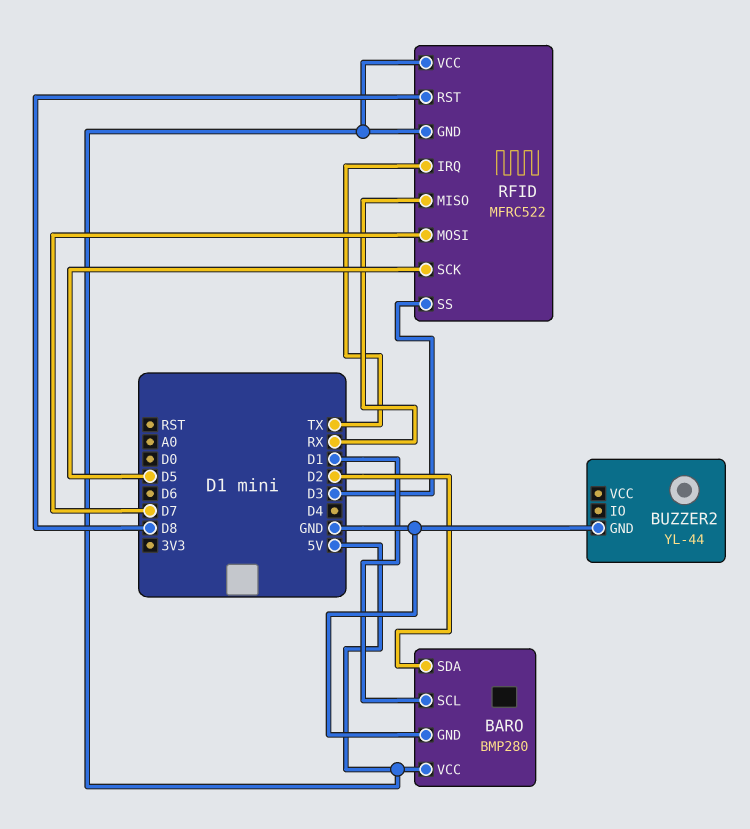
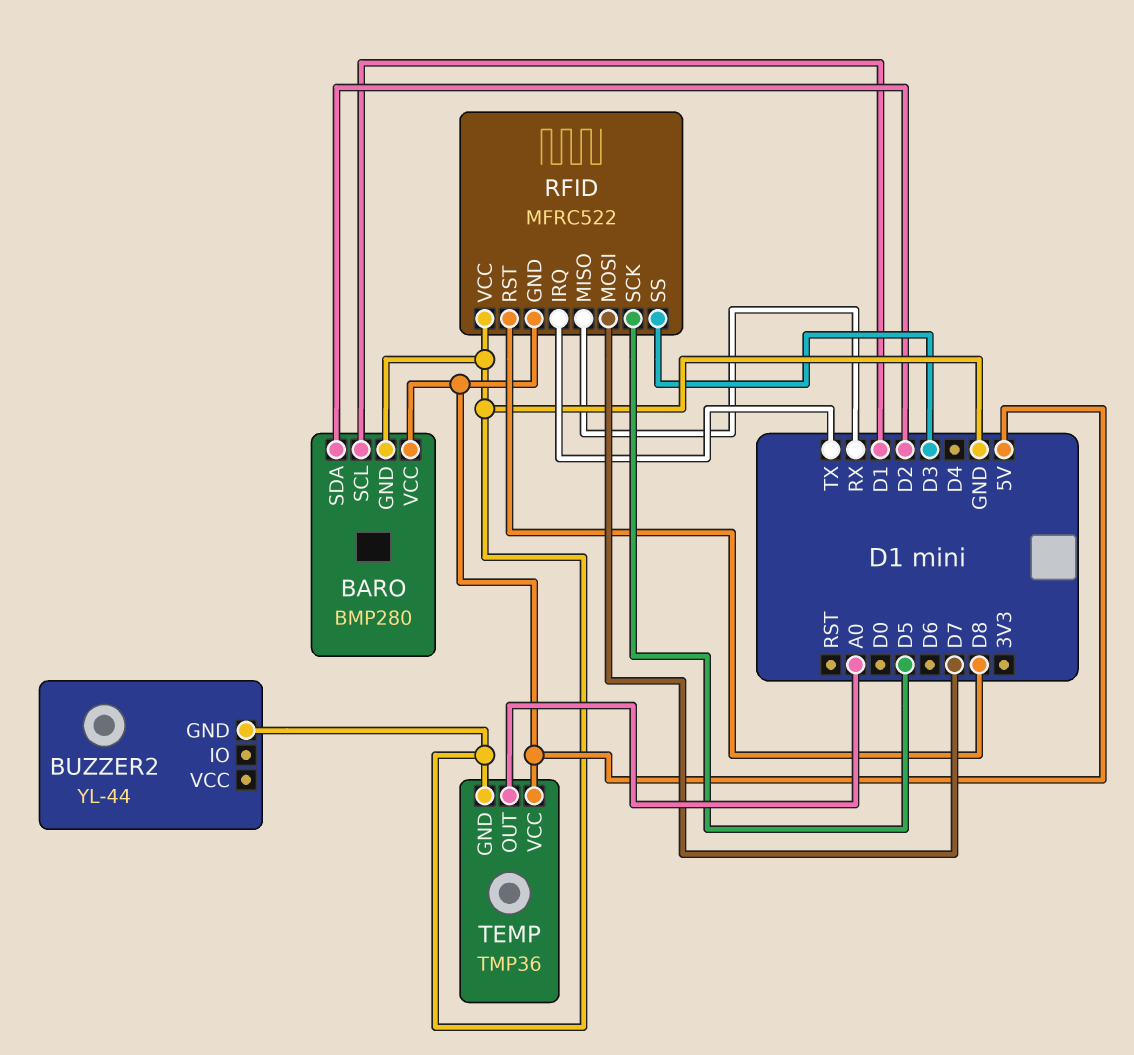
RFID pin VCC: 5V -> GND
TEMP: none -> TMP36
TEMP pin GND: none -> GND
TEMP pin OUT: none -> A0
TEMP pin VCC: none -> 5V

